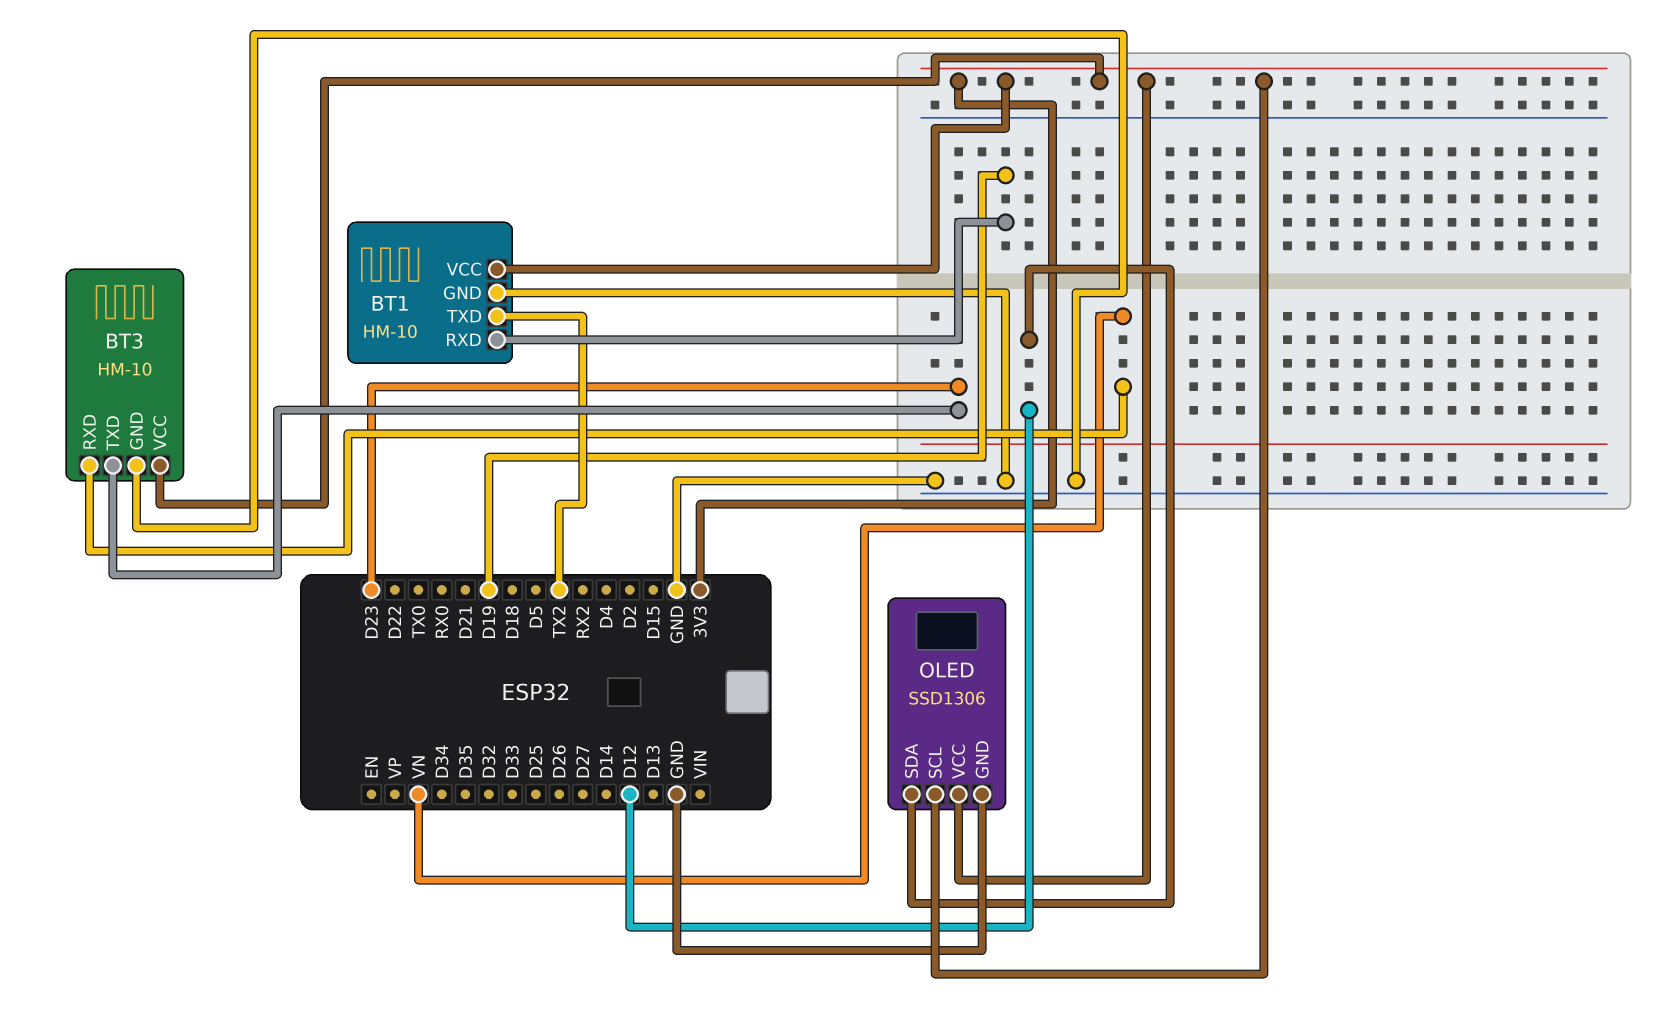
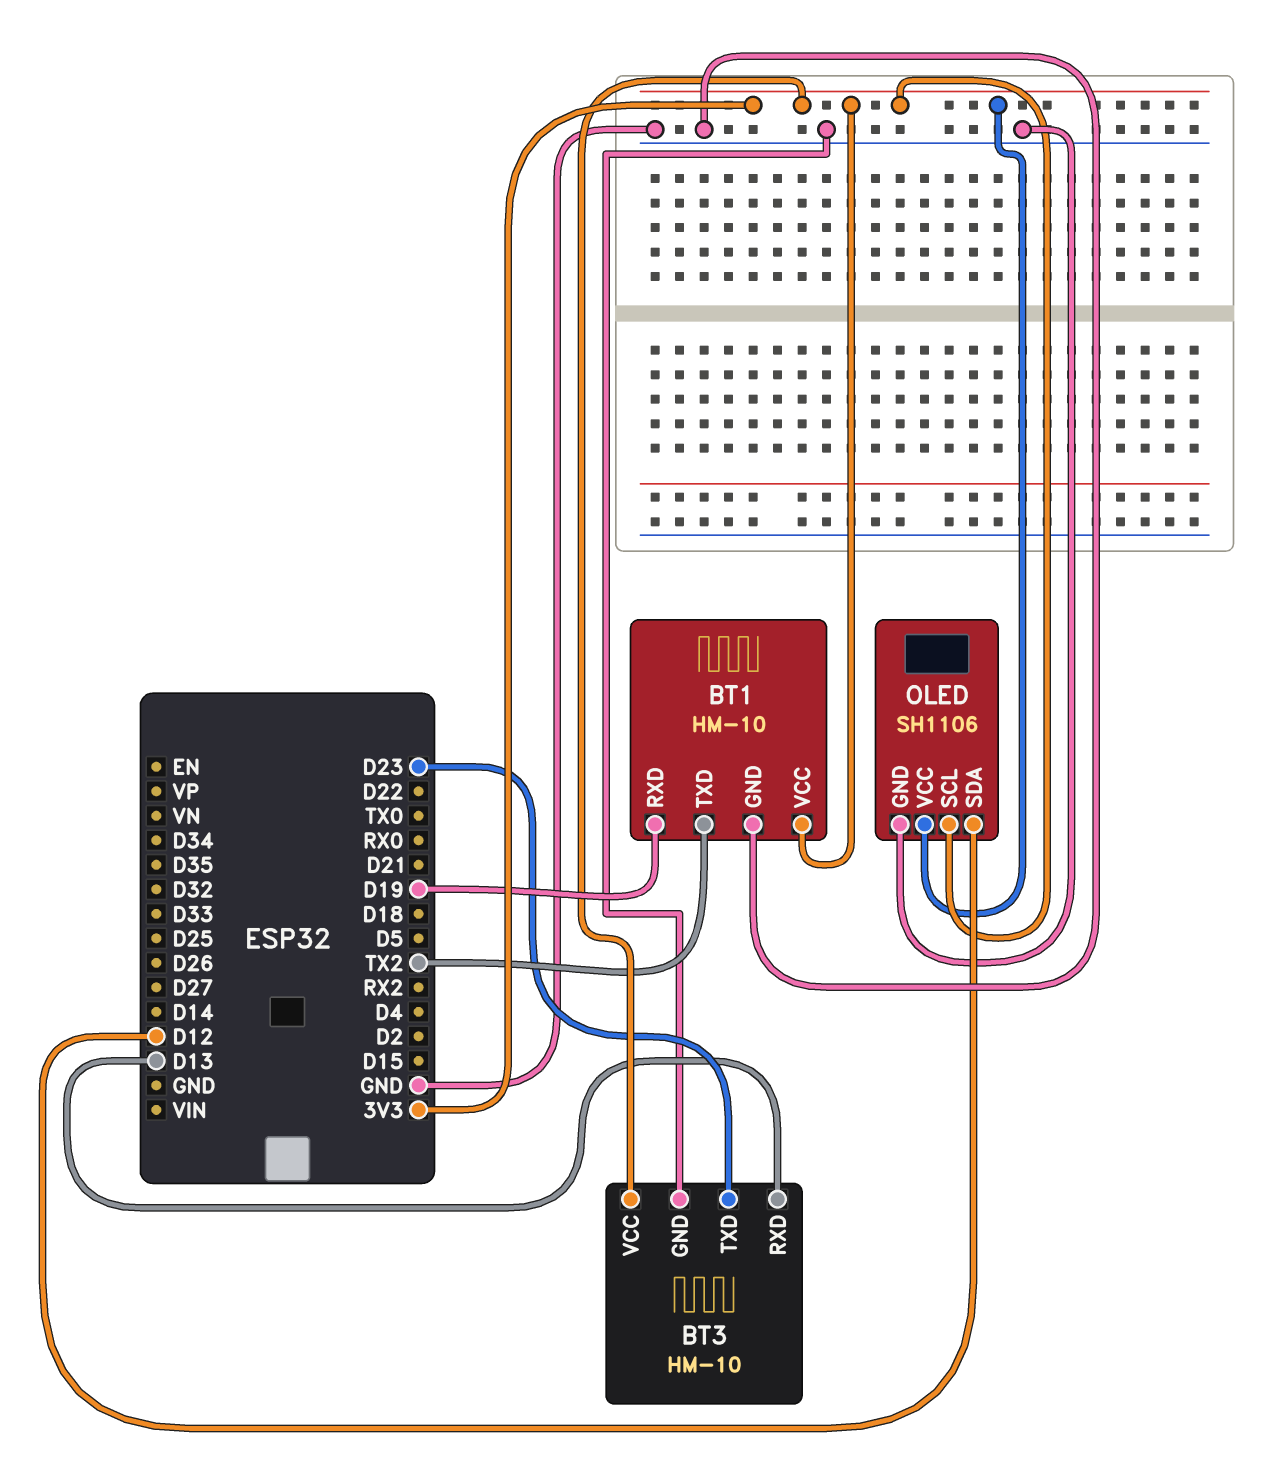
BT3 pin RXD: VN -> D13
OLED: SSD1306 -> SH1106

